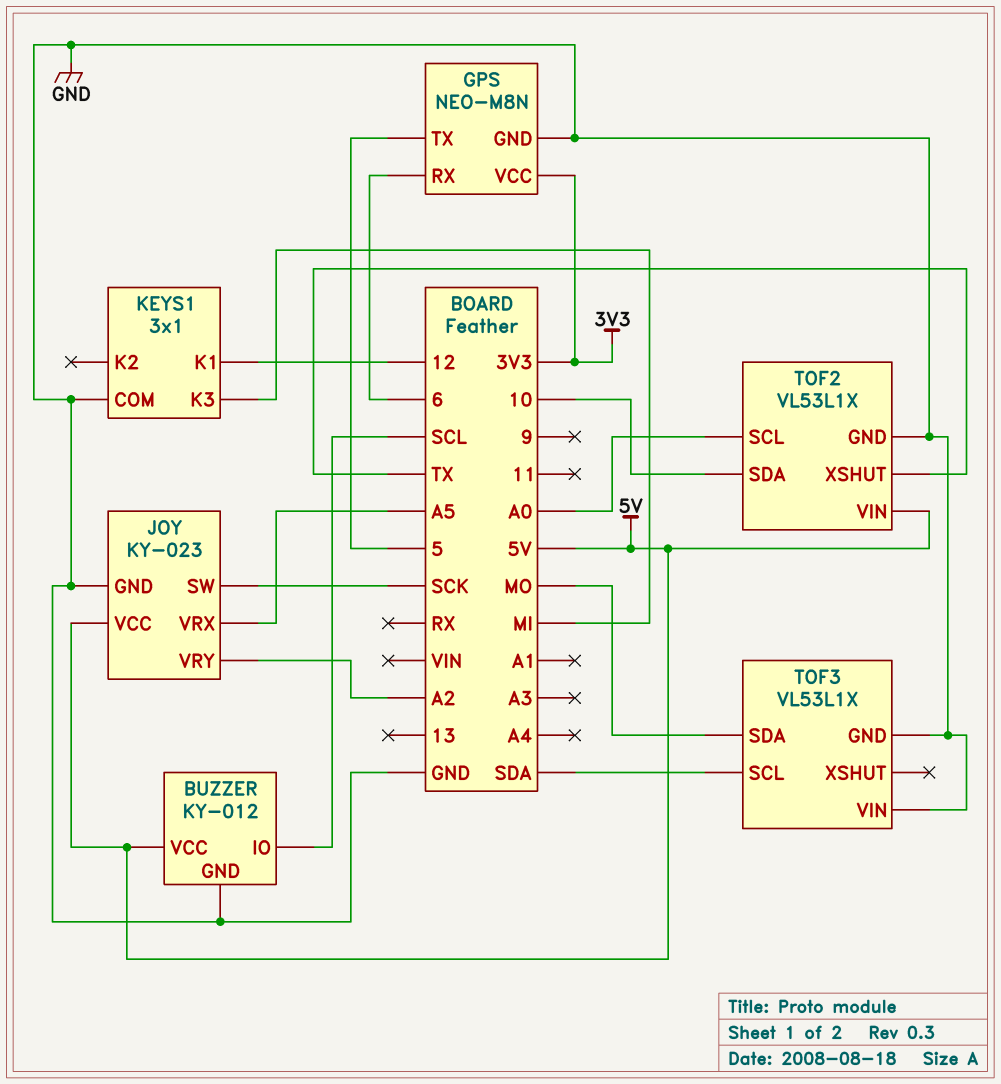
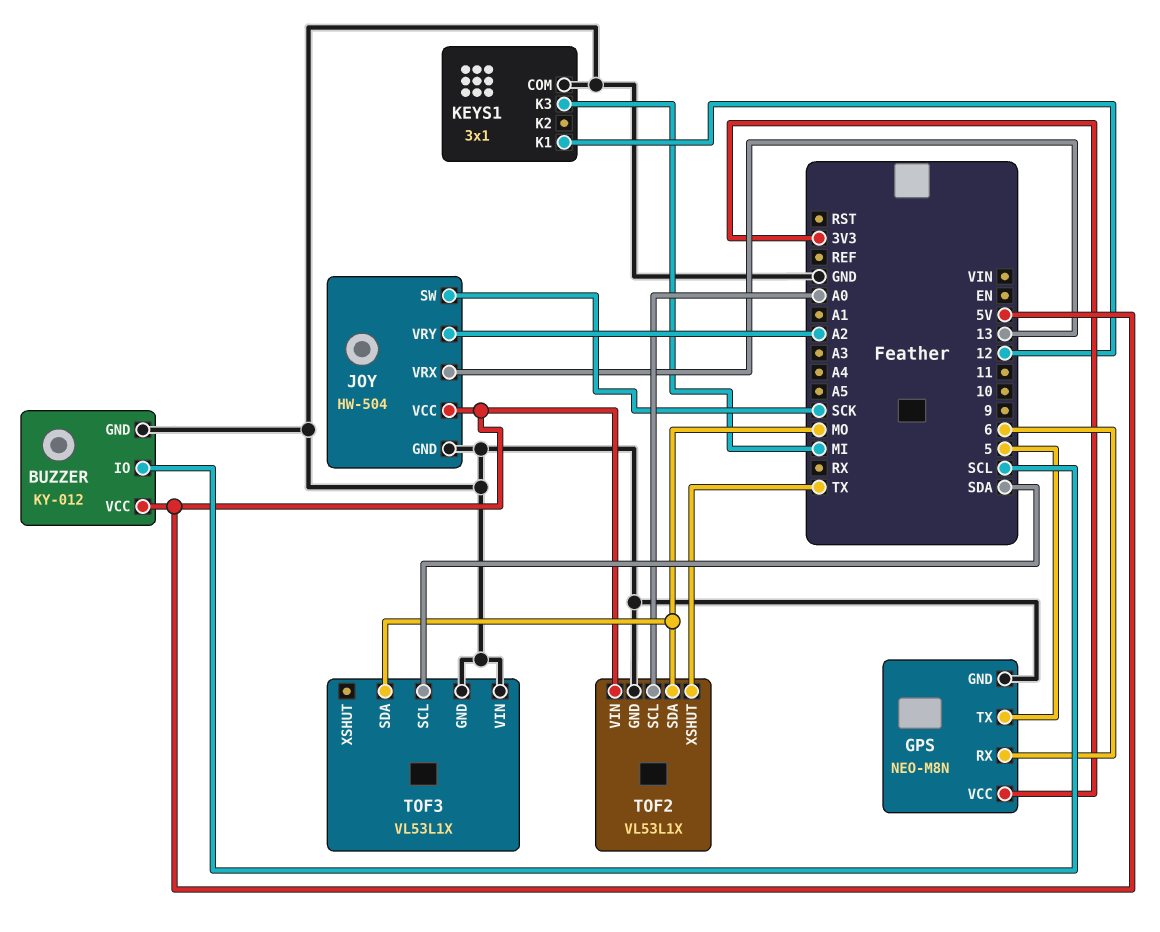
JOY: KY-023 -> HW-504
JOY pin VRX: A5 -> 13
TOF2 pin SDA: 10 -> MO

